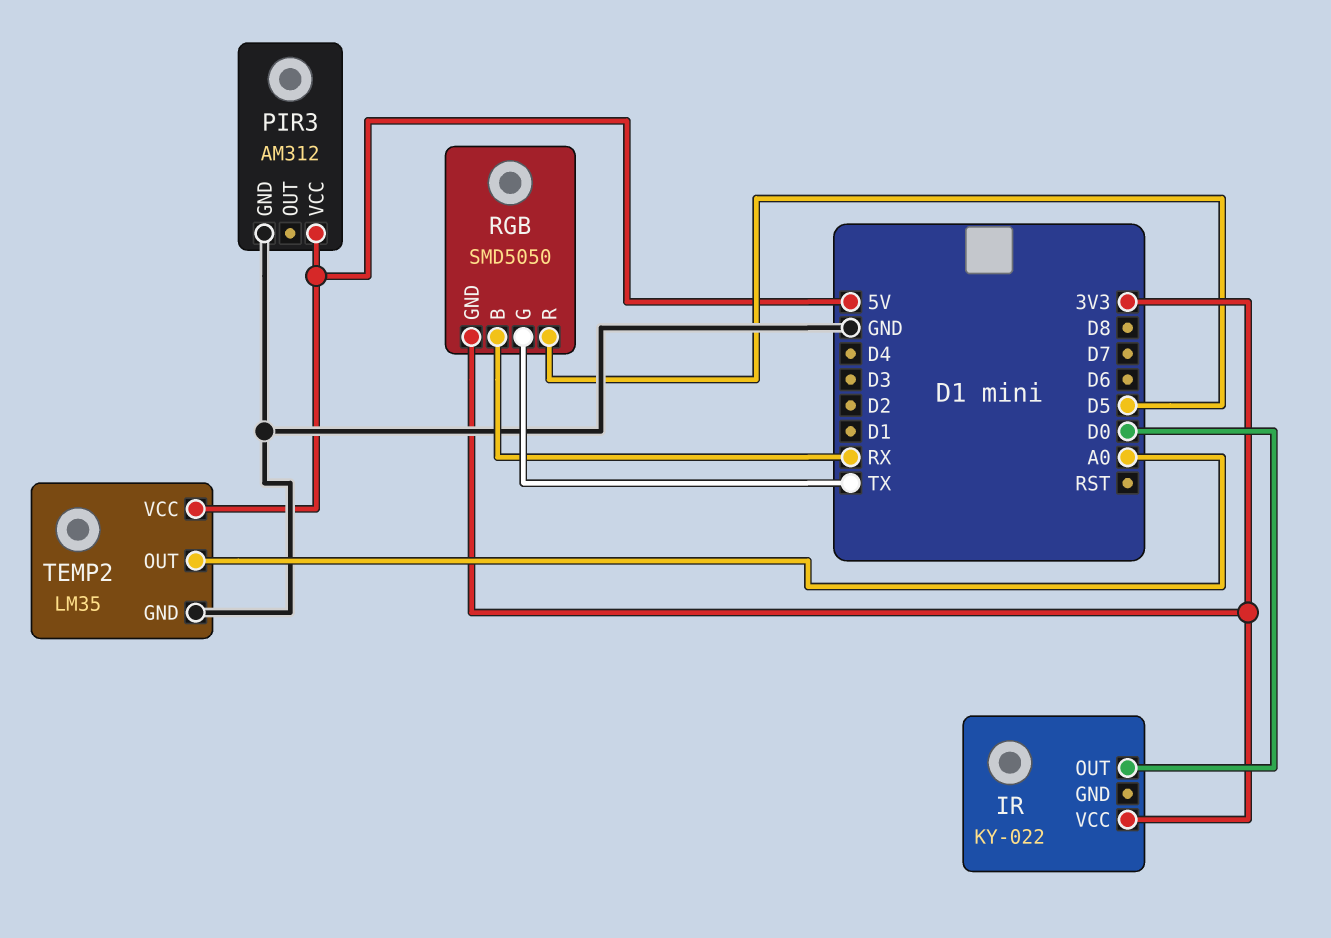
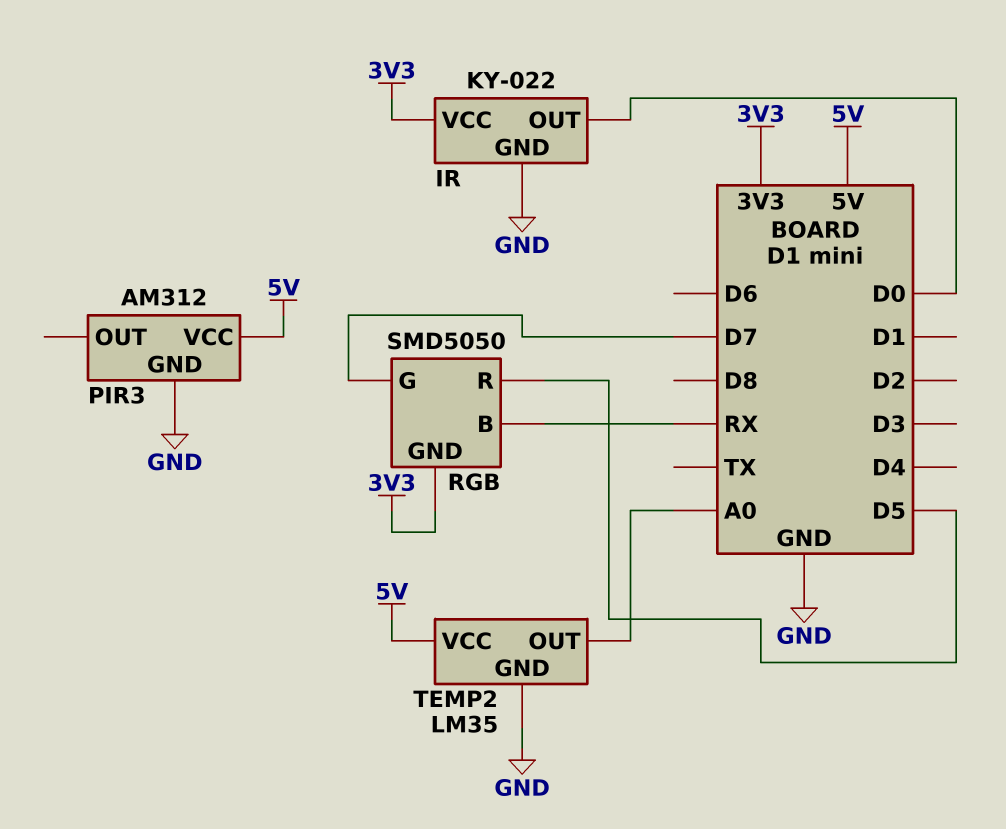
IR pin GND: none -> GND
RGB pin G: TX -> D7

